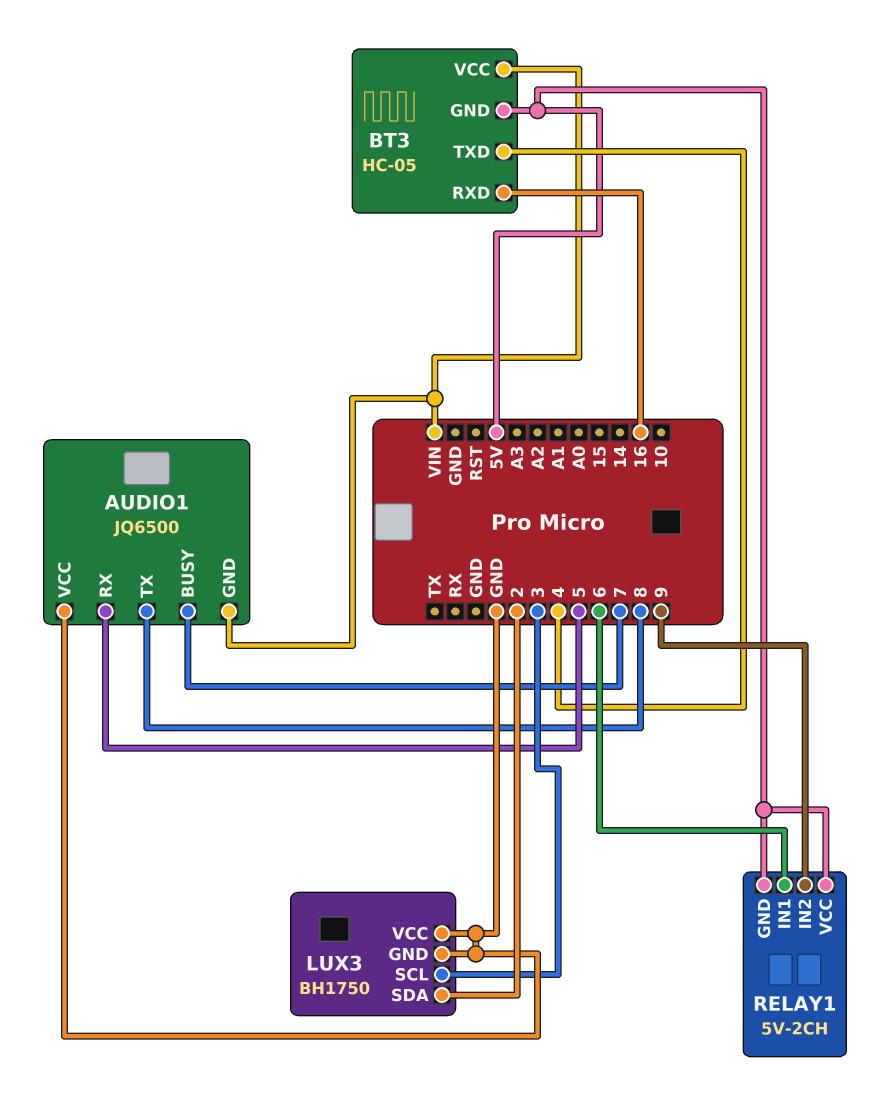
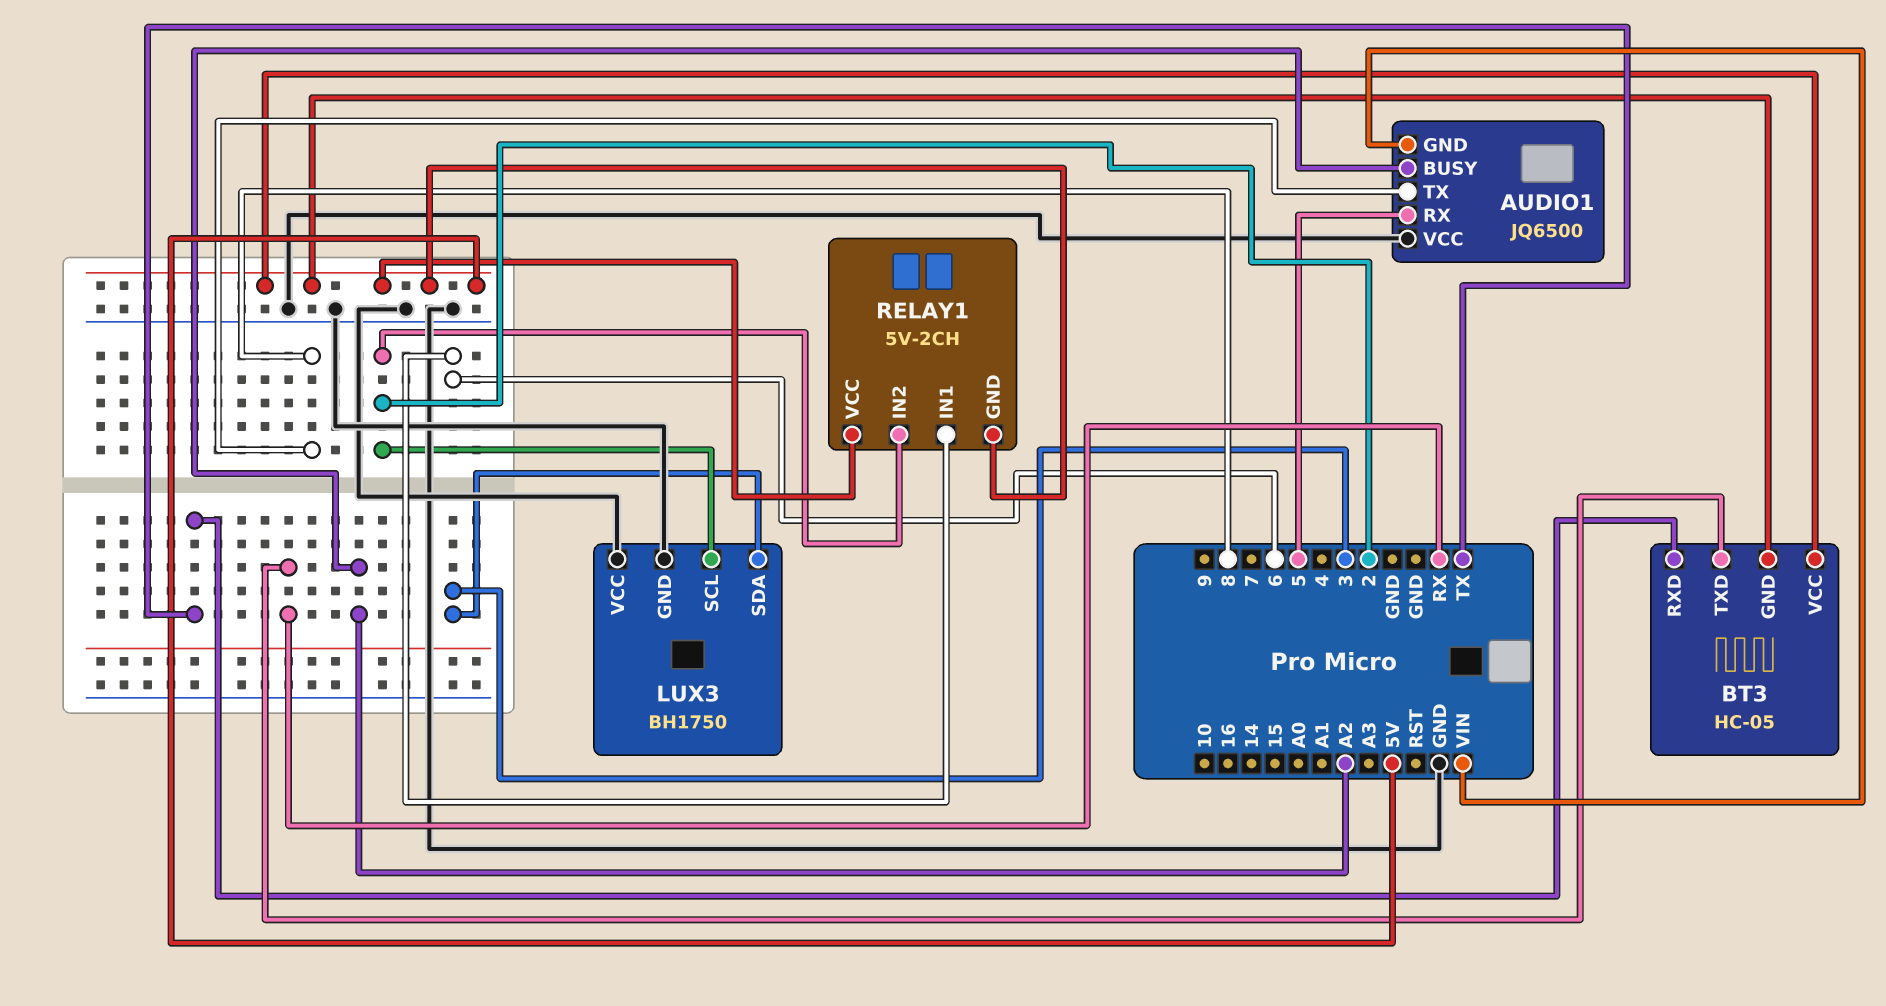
AUDIO1 pin BUSY: 7 -> A2
BT3 pin RXD: 16 -> TX
BT3 pin TXD: 4 -> RX
BT3 pin VCC: VIN -> 5V
LUX3 pin SCL: 3 -> 2
LUX3 pin SDA: 2 -> 3
RELAY1 pin IN2: 9 -> 2

